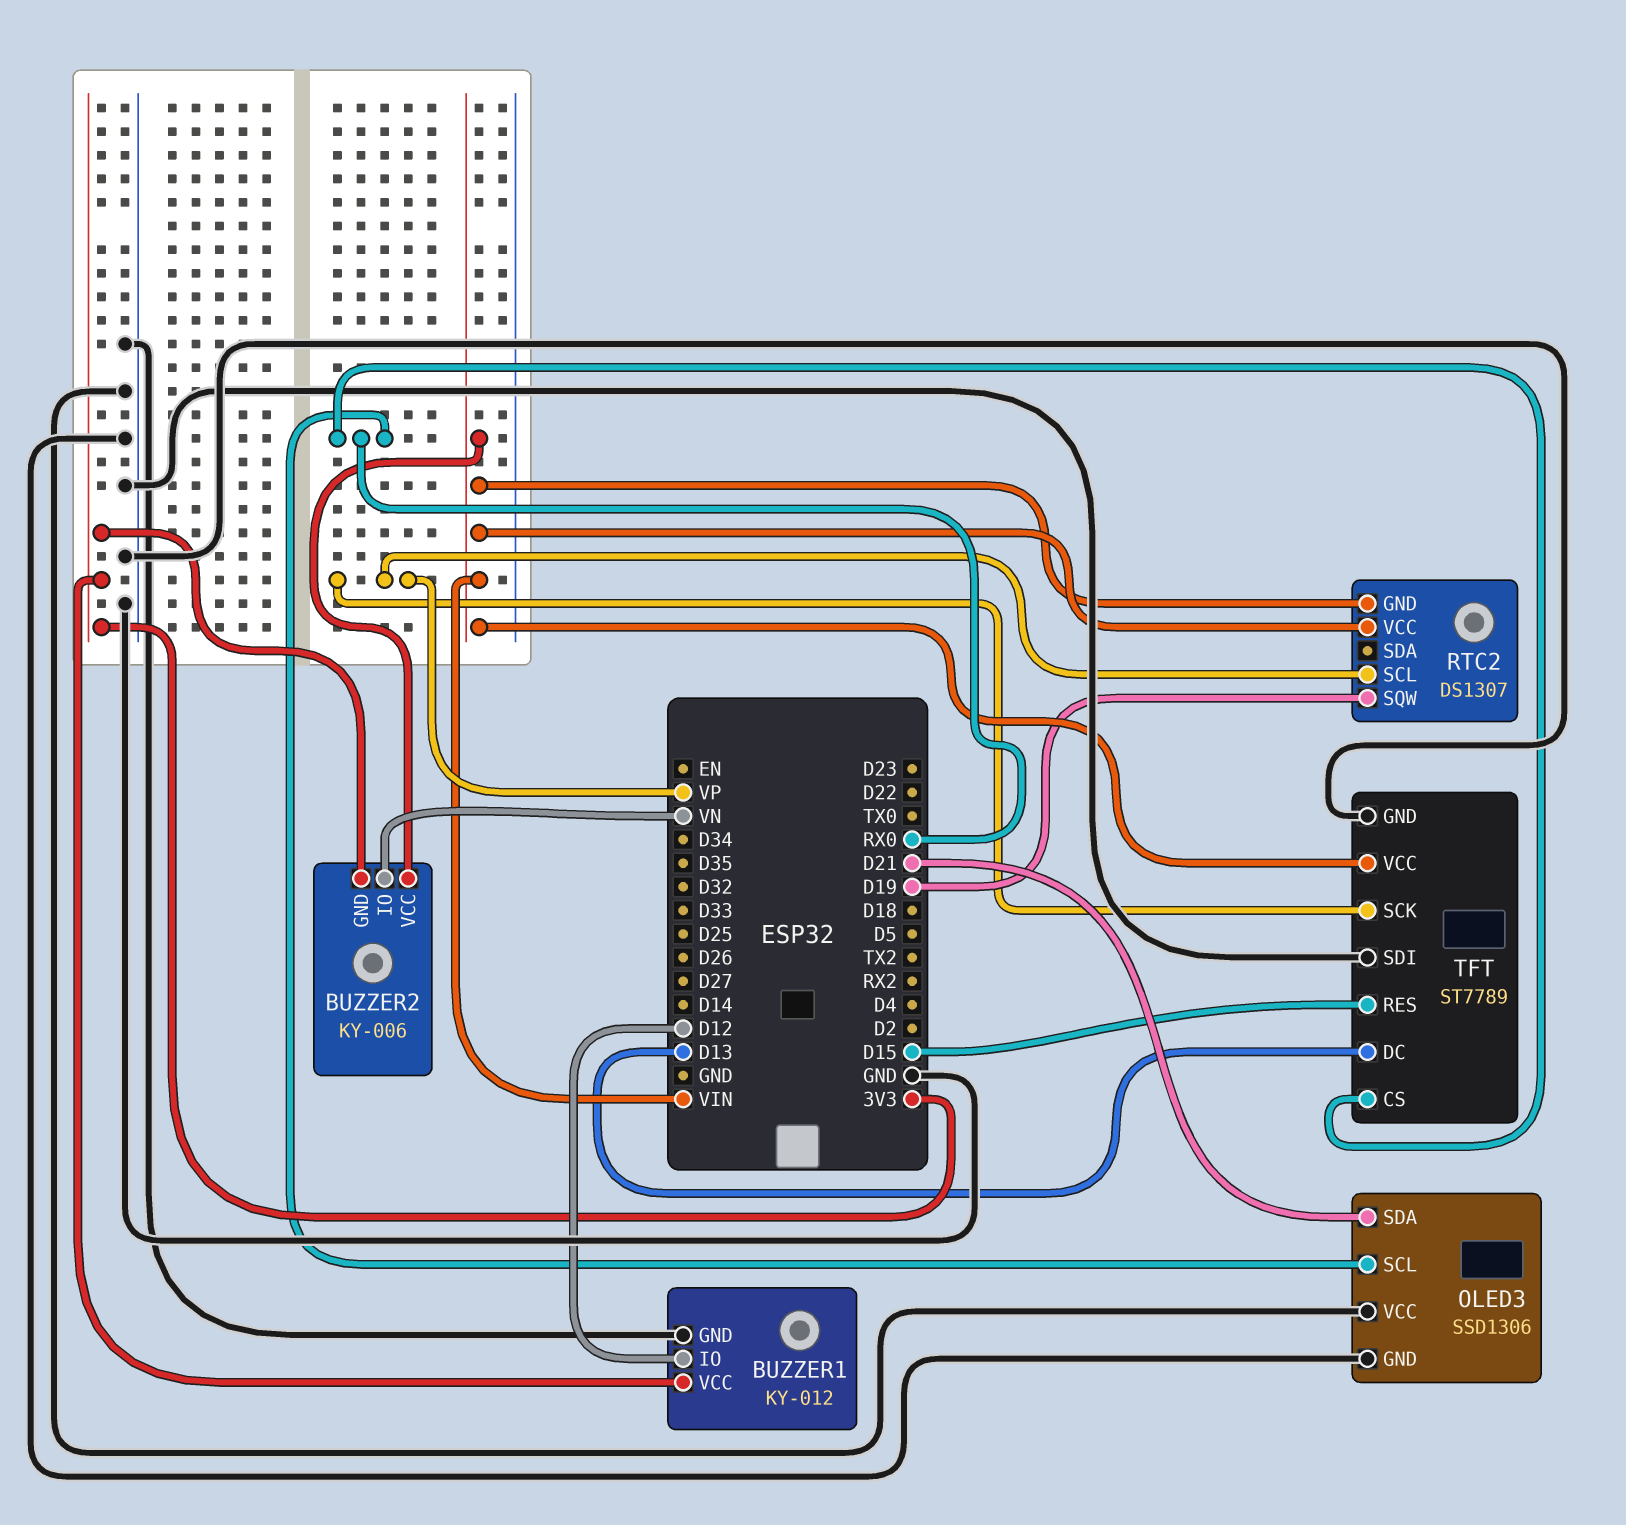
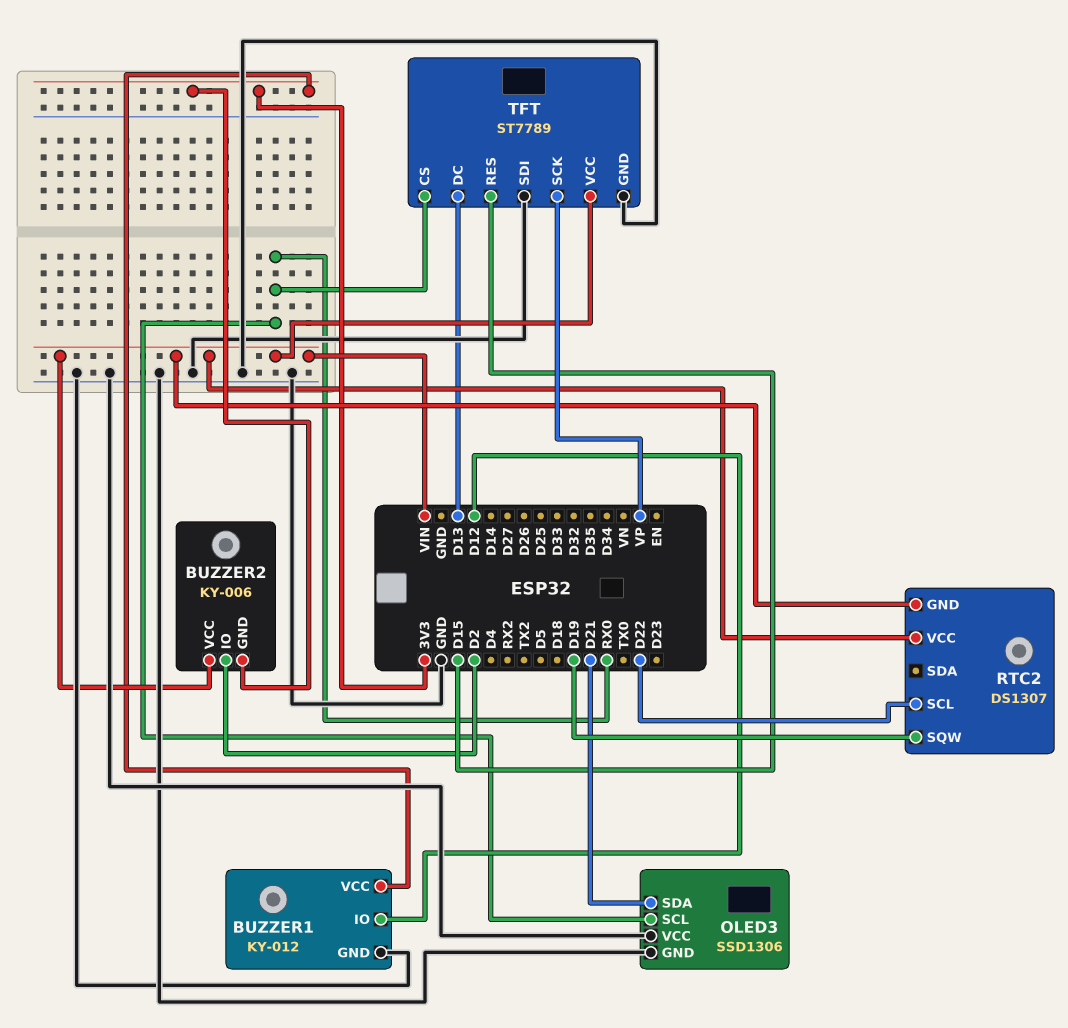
BUZZER2 pin IO: VN -> D2
RTC2 pin SCL: VP -> D22

